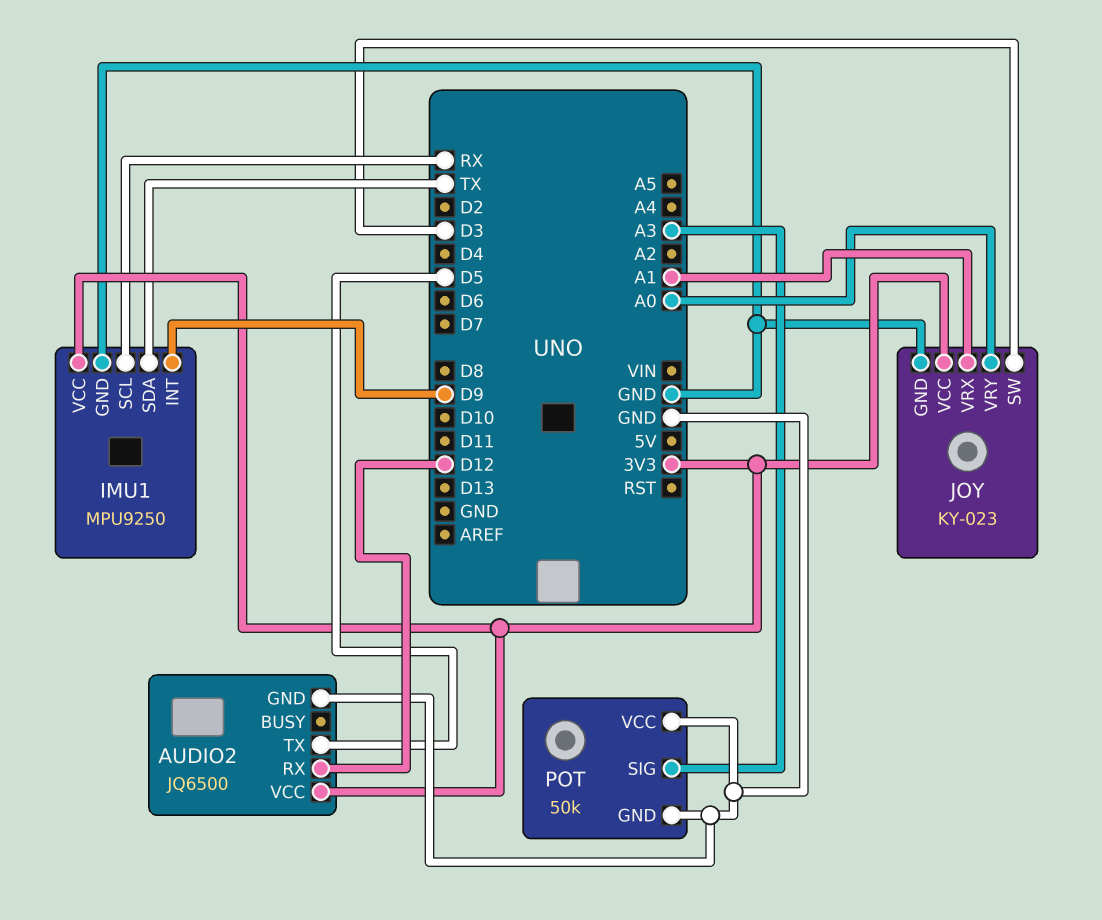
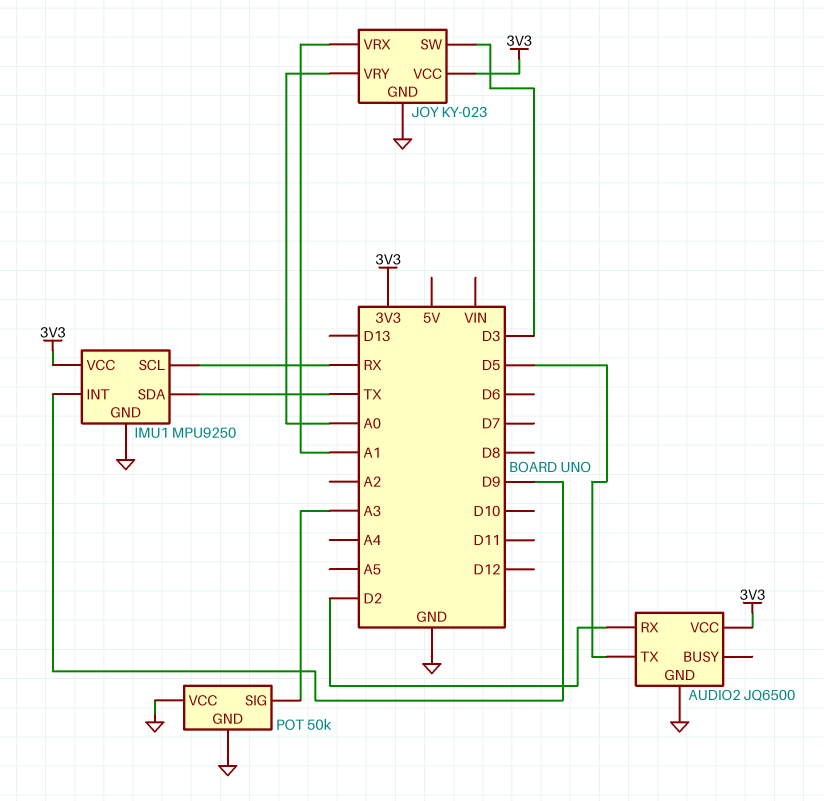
AUDIO2 pin RX: D12 -> D2

